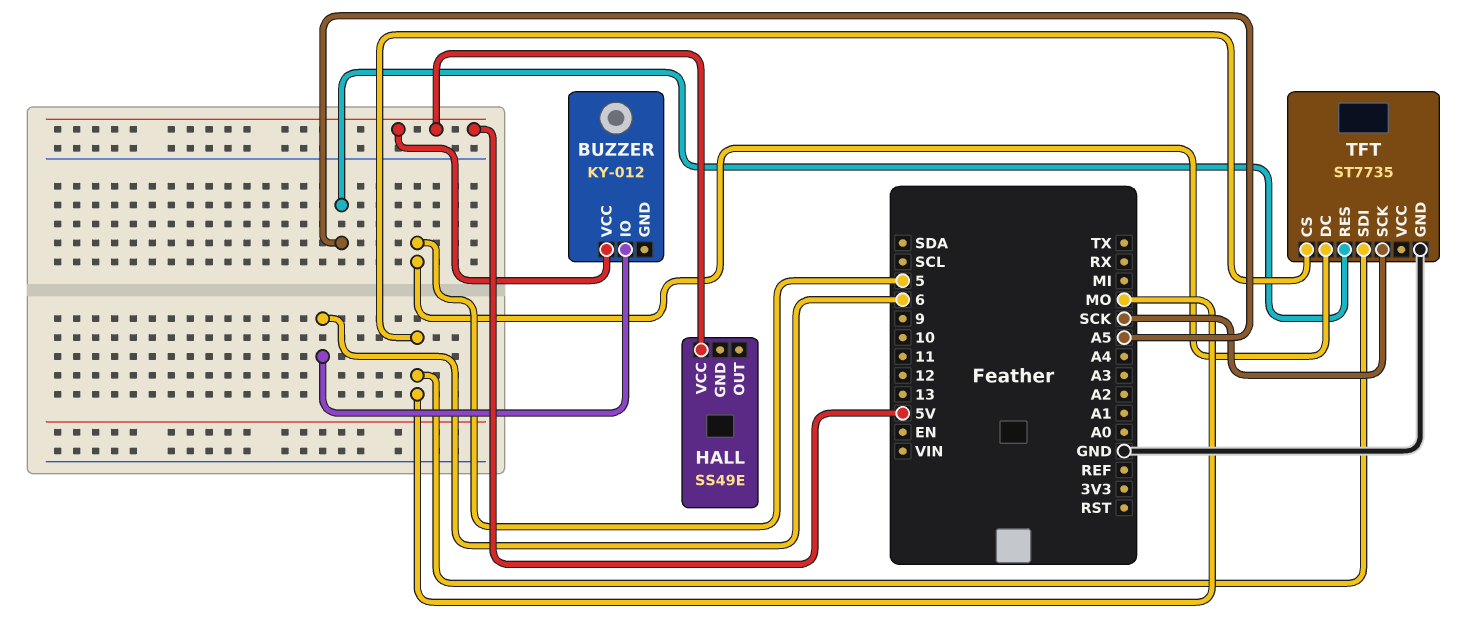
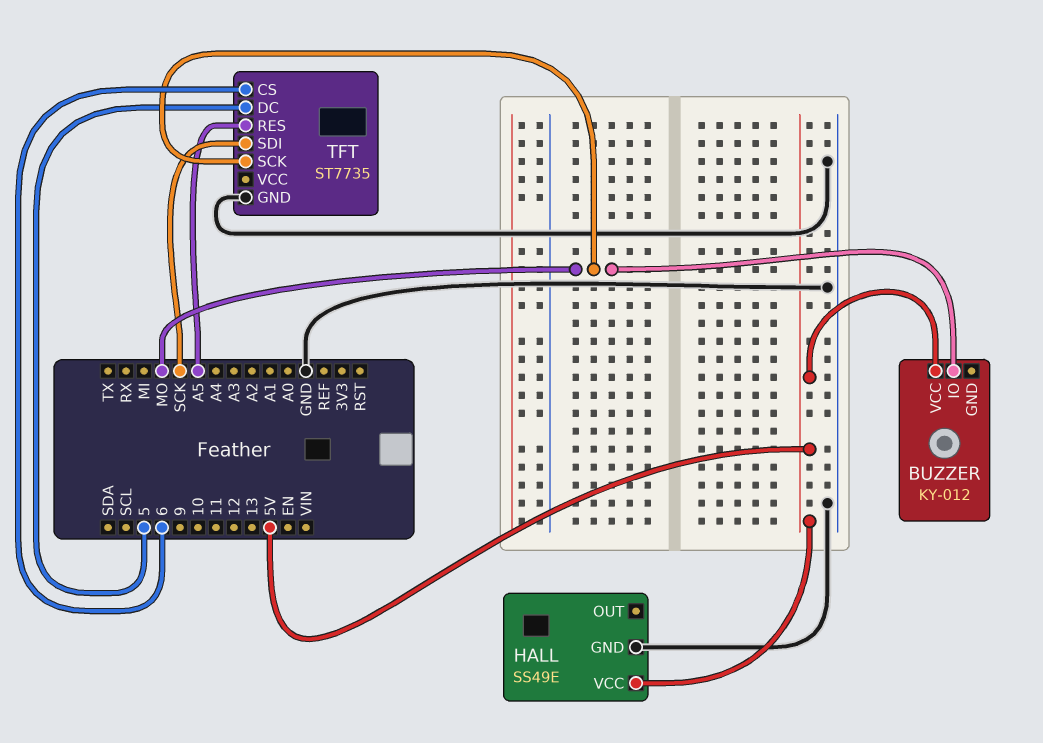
BUZZER pin IO: 6 -> MO
HALL pin GND: none -> GND
TFT pin CS: MO -> 6
TFT pin SCK: SCK -> MO
TFT pin SDI: MO -> SCK

